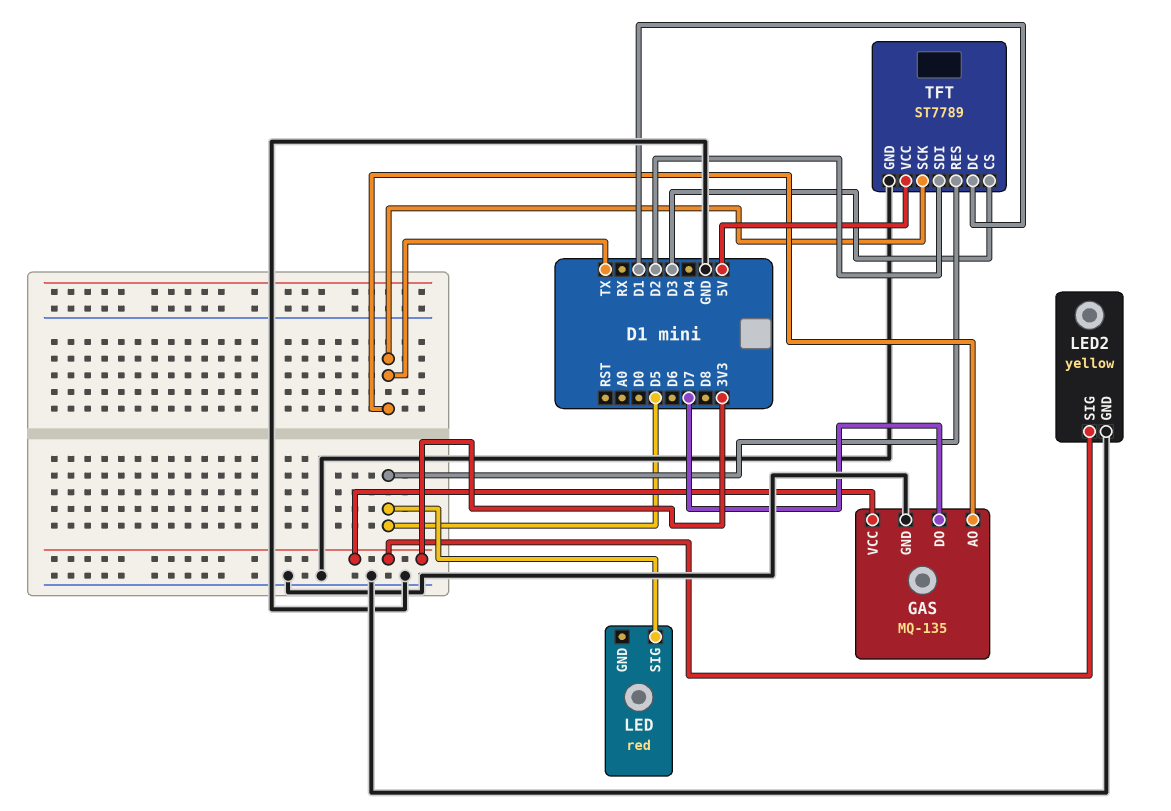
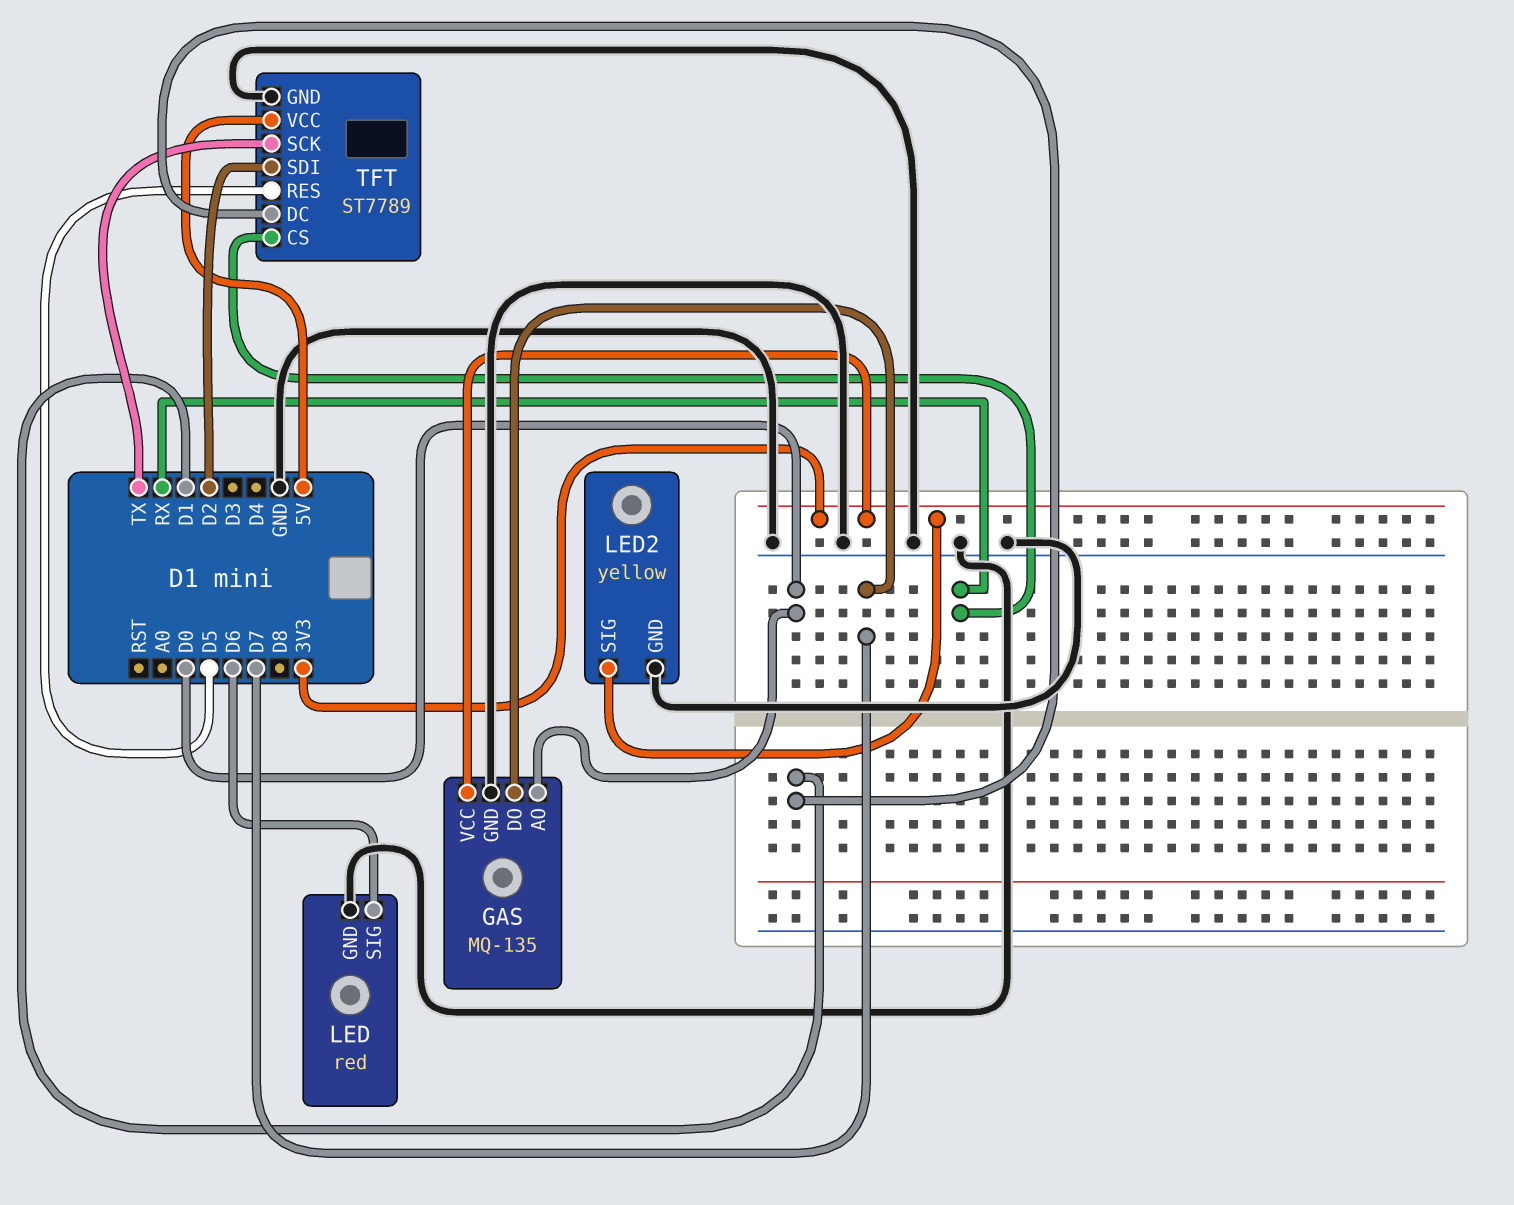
GAS pin AO: TX -> D0
LED pin GND: none -> GND
LED pin SIG: D5 -> D6
TFT pin CS: D3 -> RX

